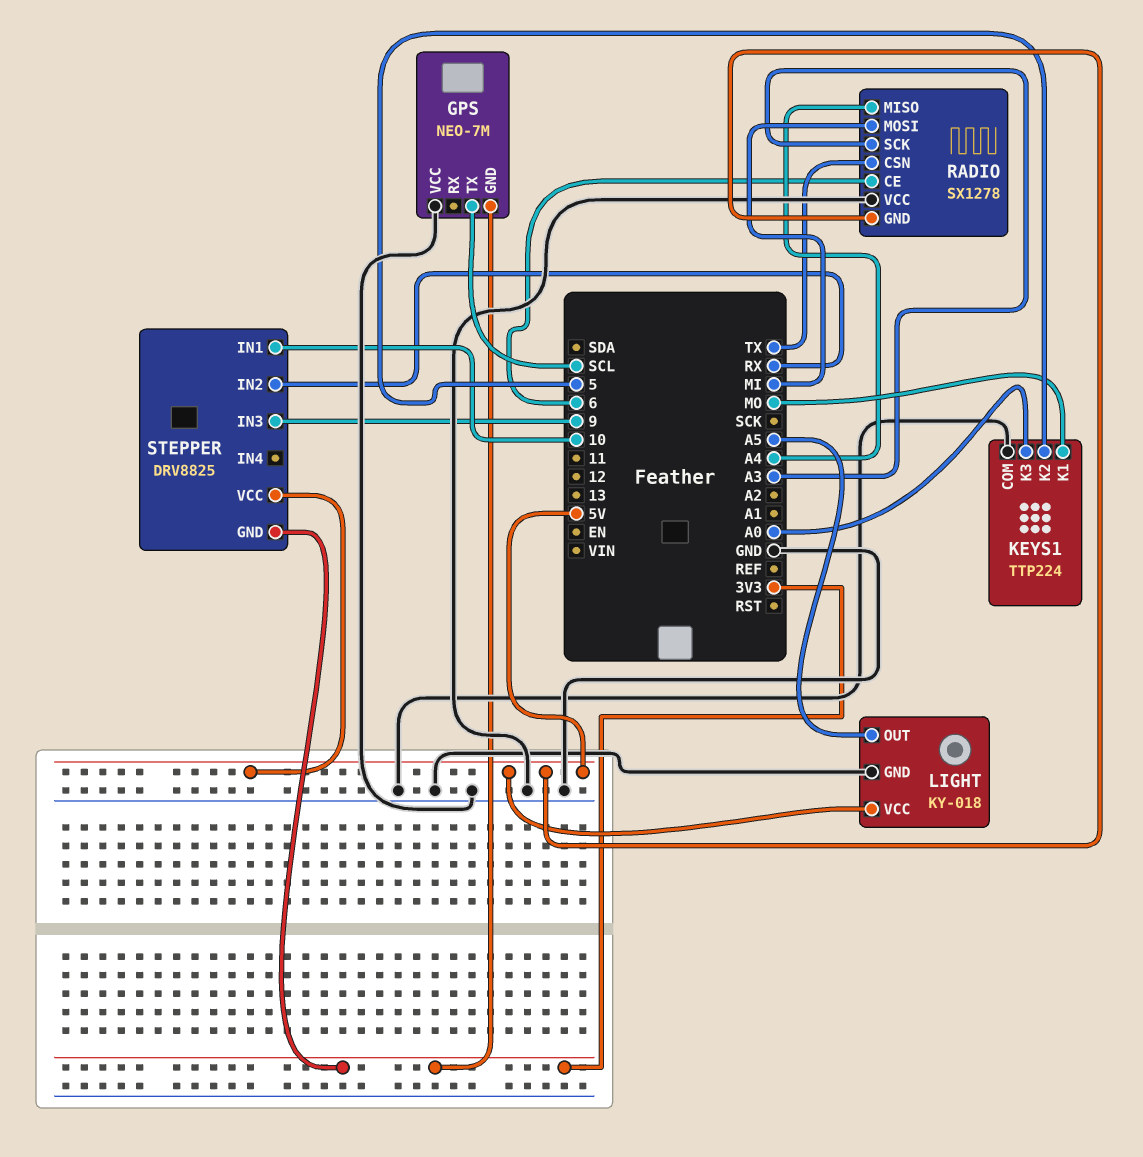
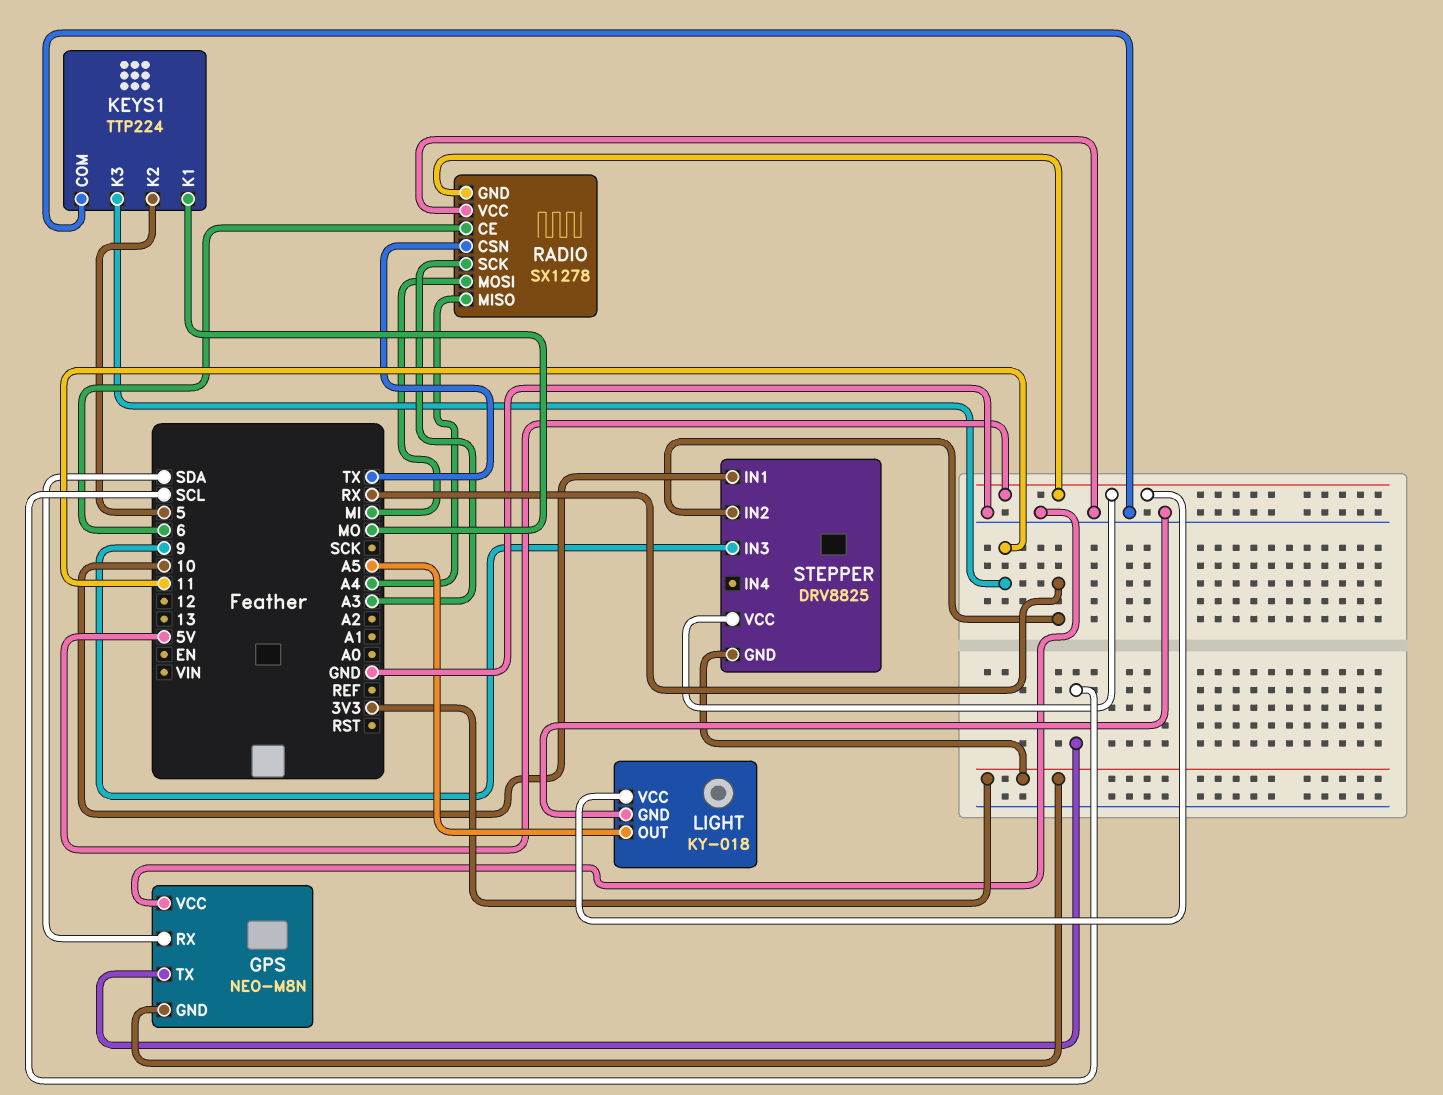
GPS: NEO-7M -> NEO-M8N
GPS pin RX: none -> SDA
KEYS1 pin K3: A0 -> 11

